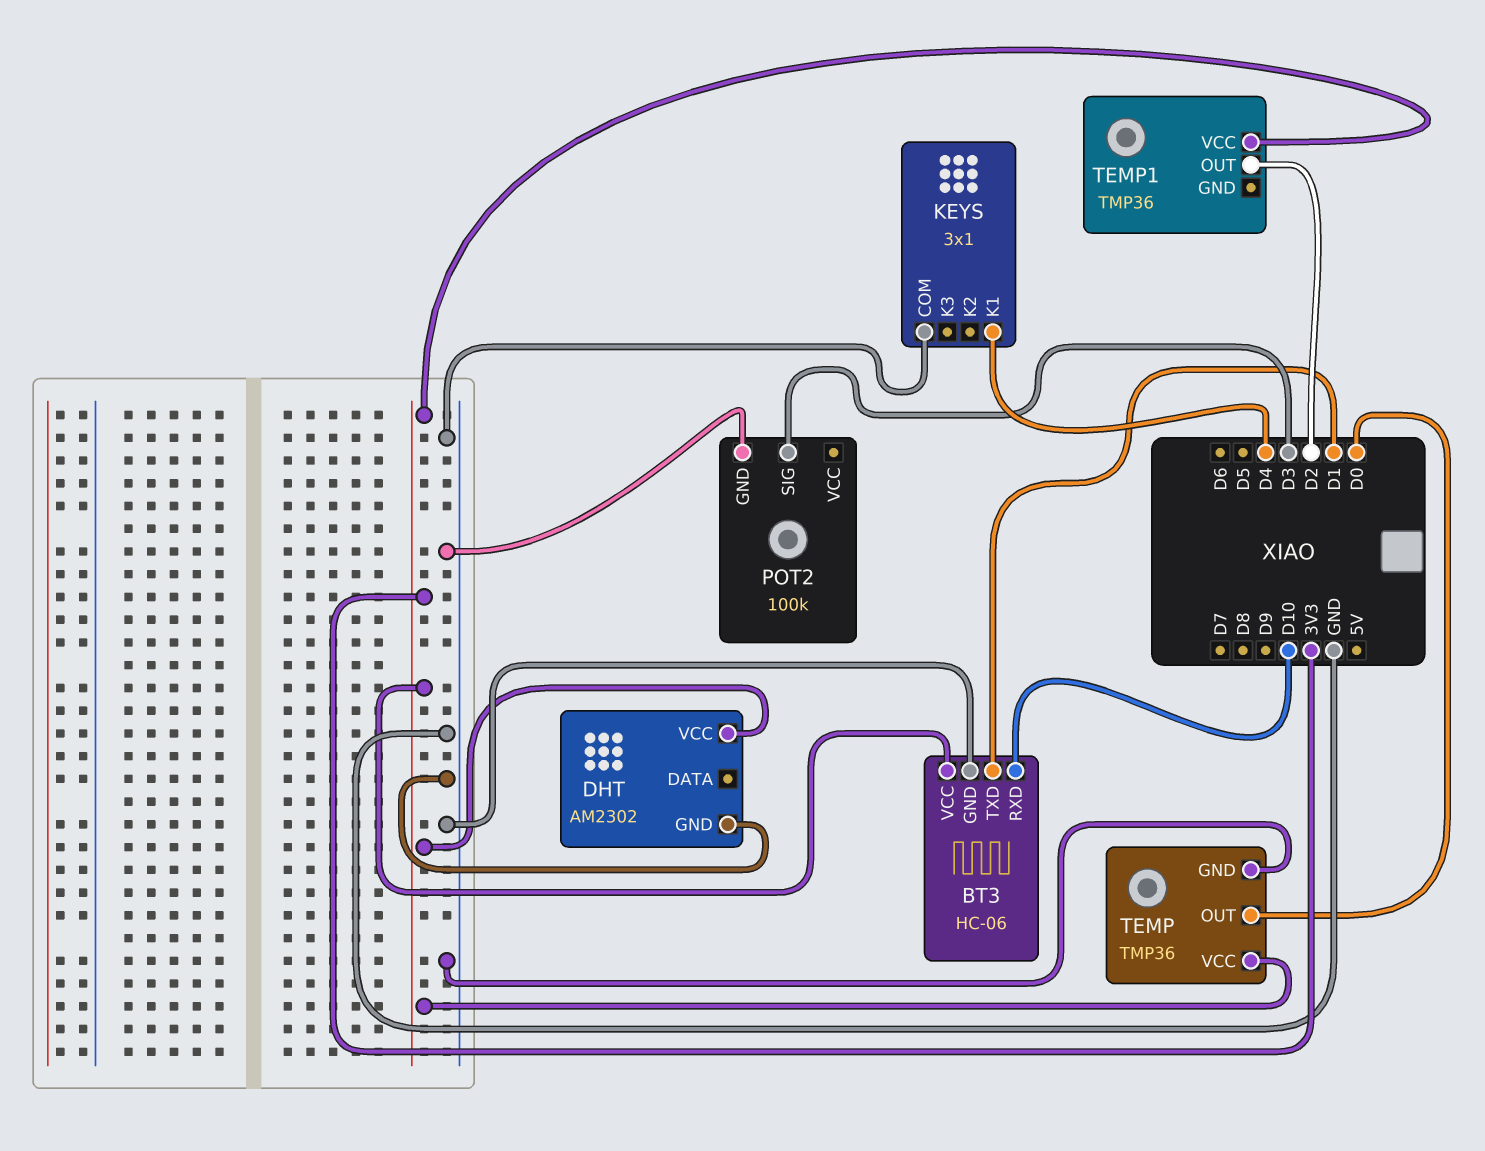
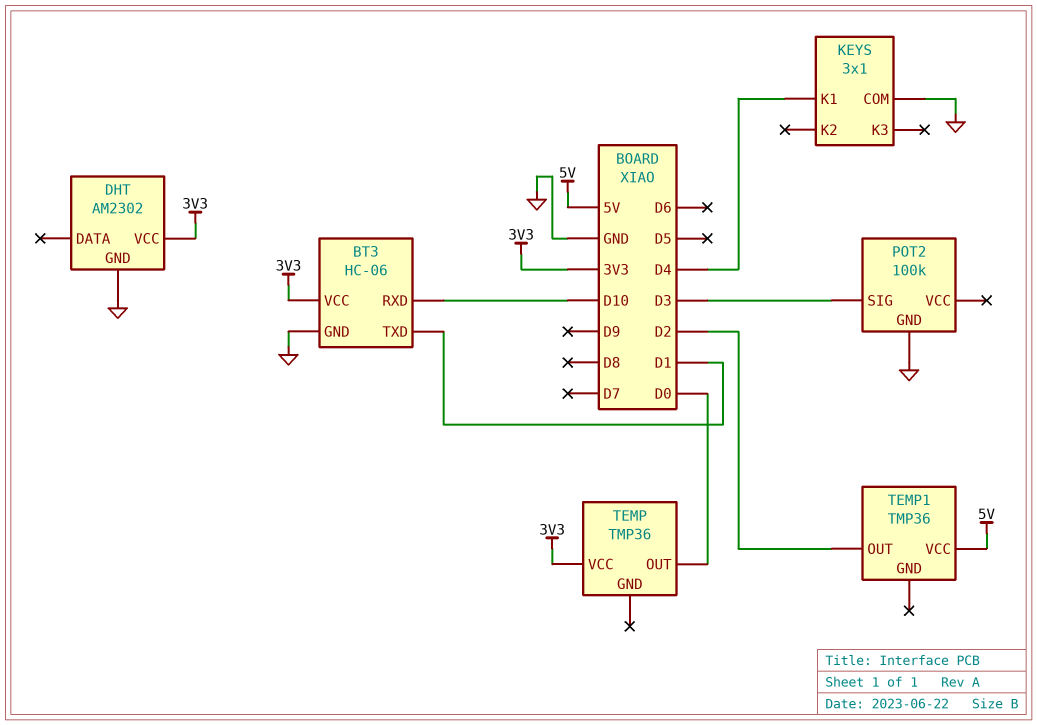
TEMP pin GND: GND -> none
TEMP1 pin VCC: 3V3 -> 5V

